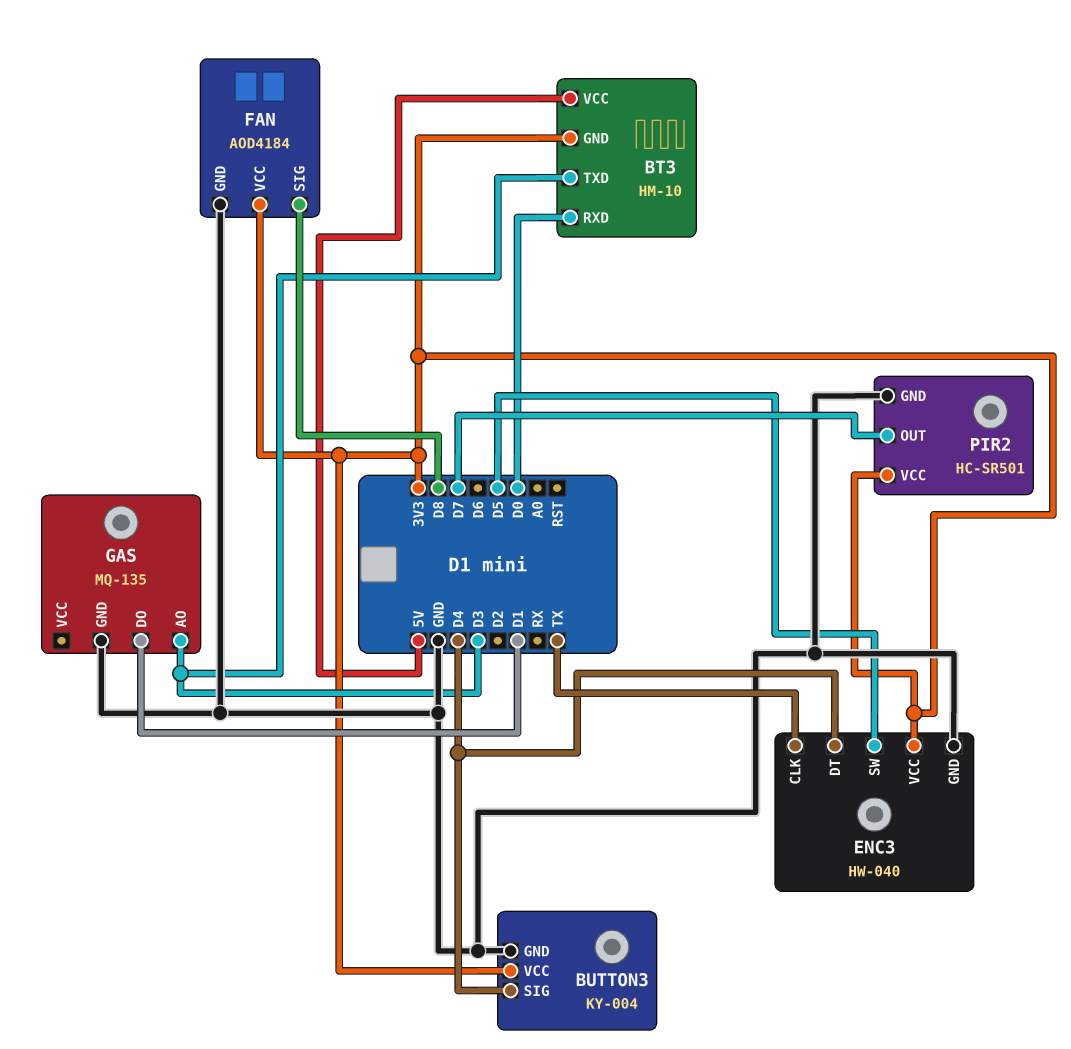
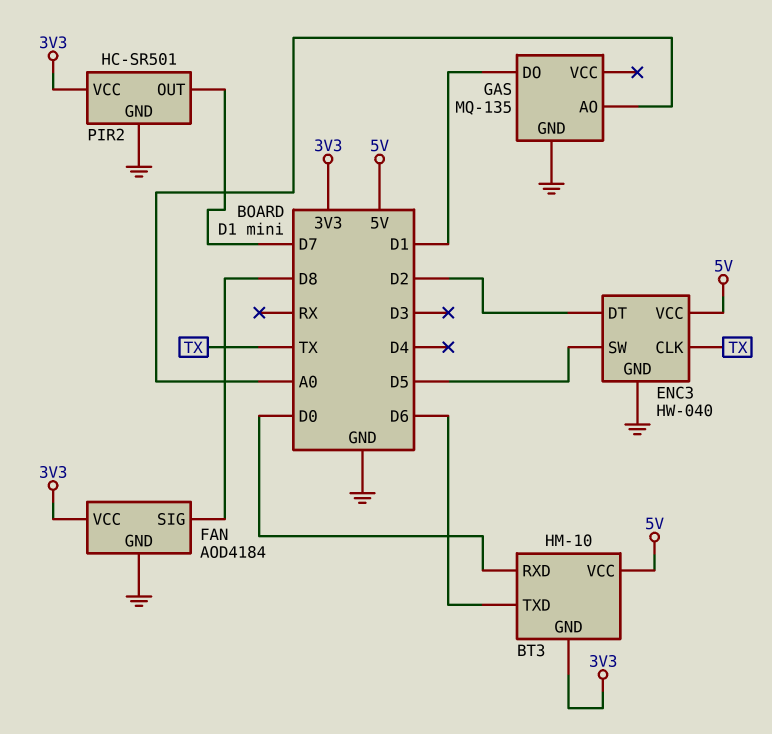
BT3 pin TXD: D3 -> D6
BUTTON3: KY-004 -> none
BUTTON3 pin GND: GND -> none
BUTTON3 pin SIG: D4 -> none
BUTTON3 pin VCC: 3V3 -> none
ENC3 pin DT: D4 -> D2
ENC3 pin VCC: 3V3 -> 5V
GAS pin AO: D3 -> A0

